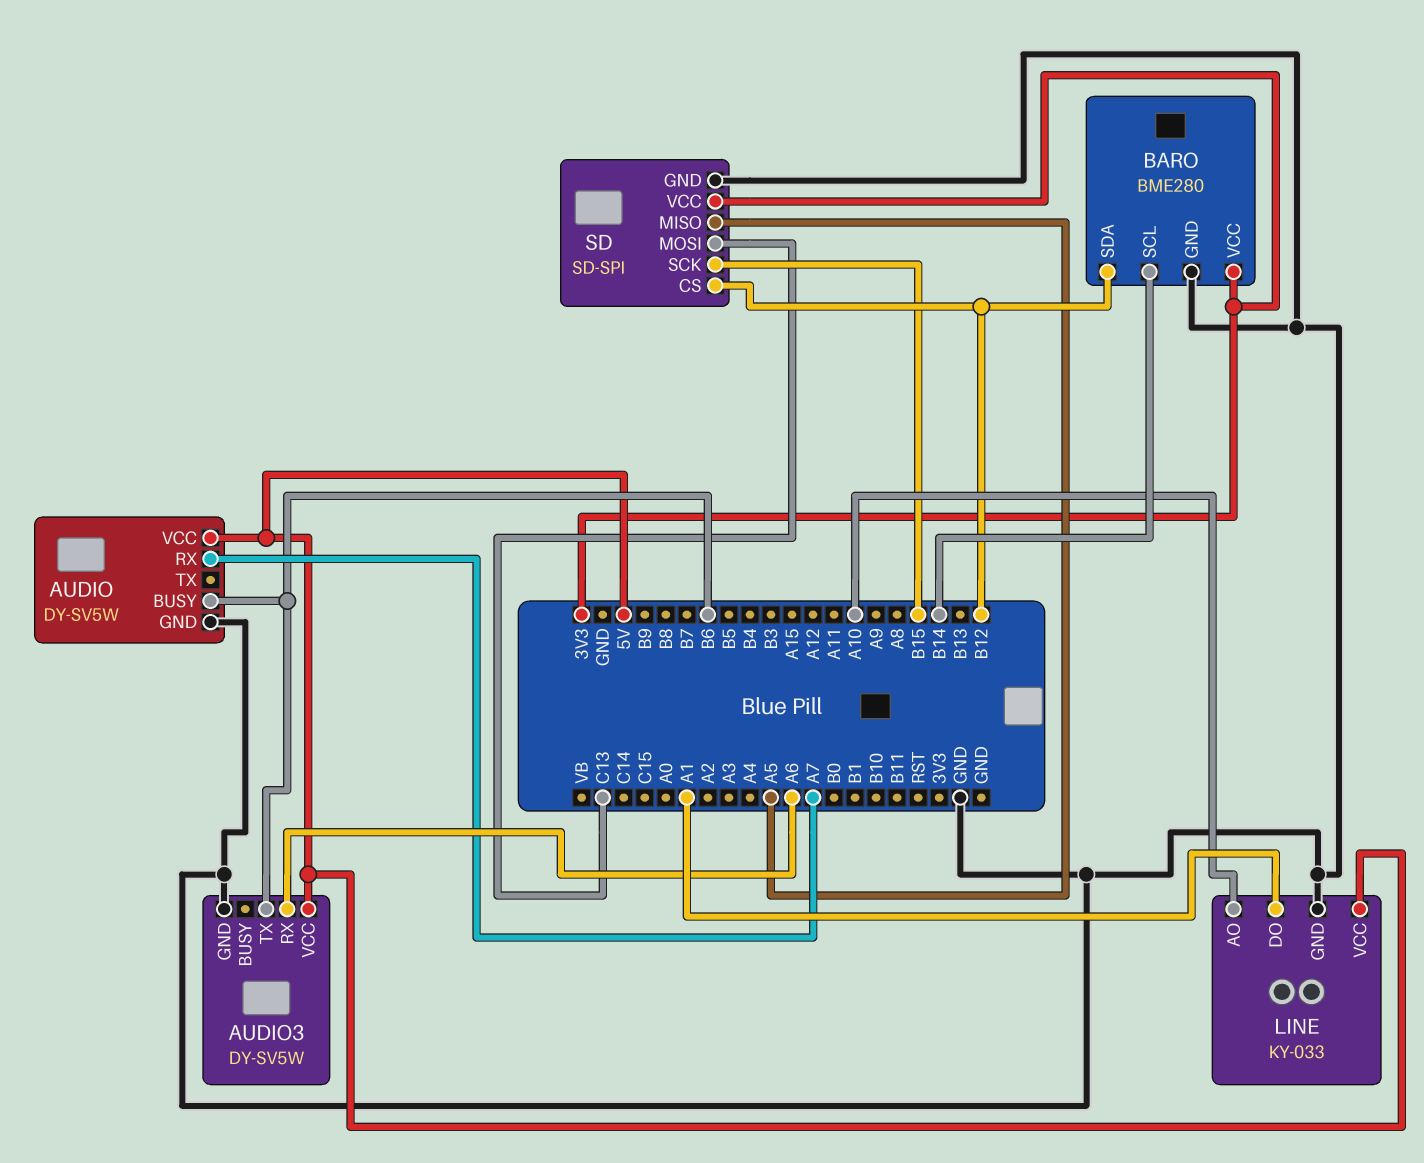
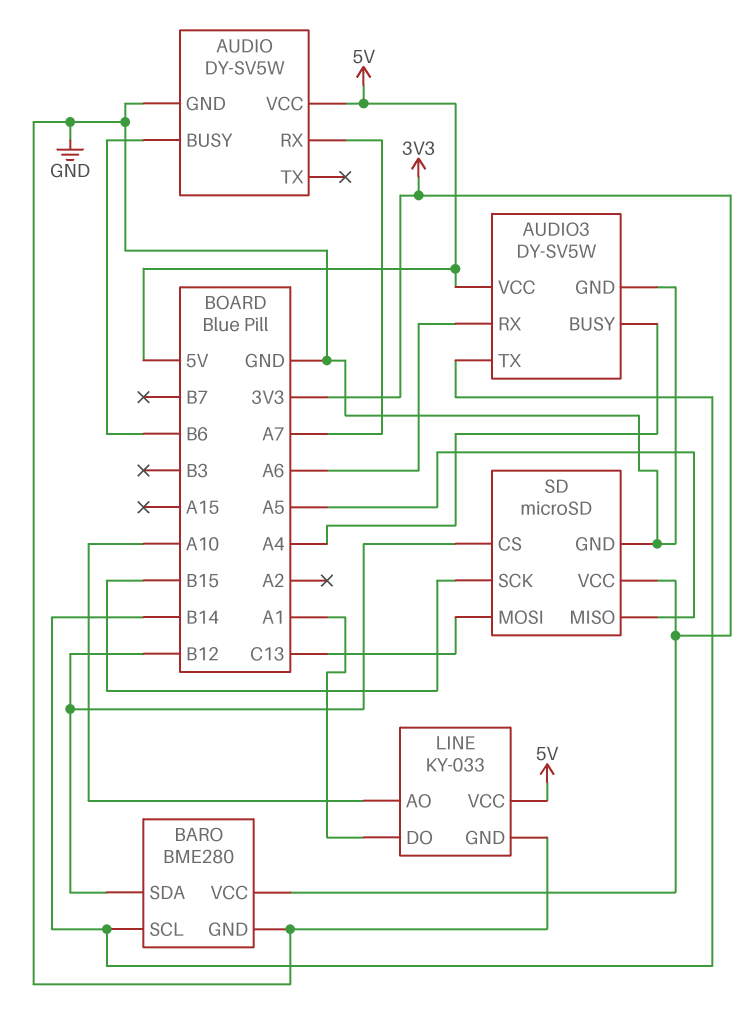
AUDIO3 pin BUSY: none -> A4
AUDIO3 pin TX: B6 -> B14
SD: SD-SPI -> microSD

